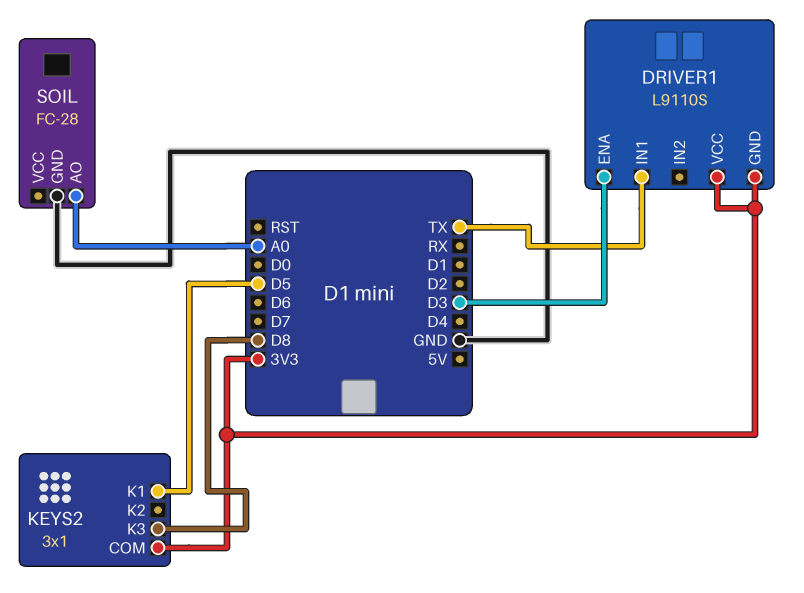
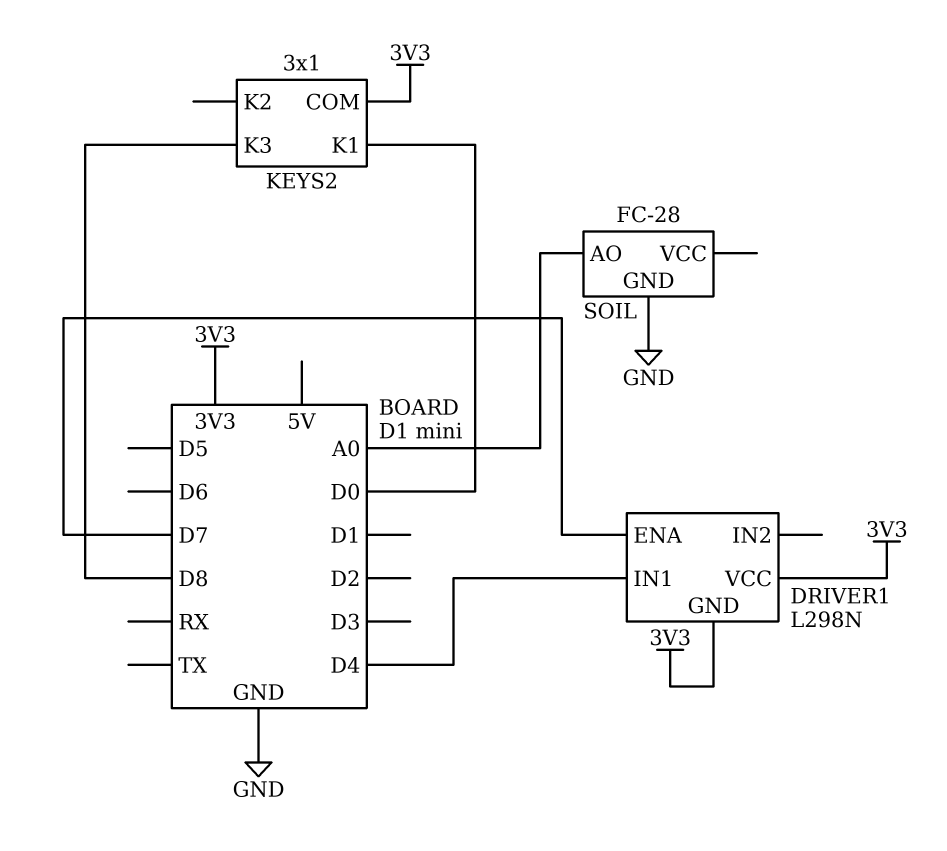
DRIVER1: L9110S -> L298N
DRIVER1 pin ENA: D3 -> D7
DRIVER1 pin IN1: TX -> D4
KEYS2 pin K1: D5 -> D0

